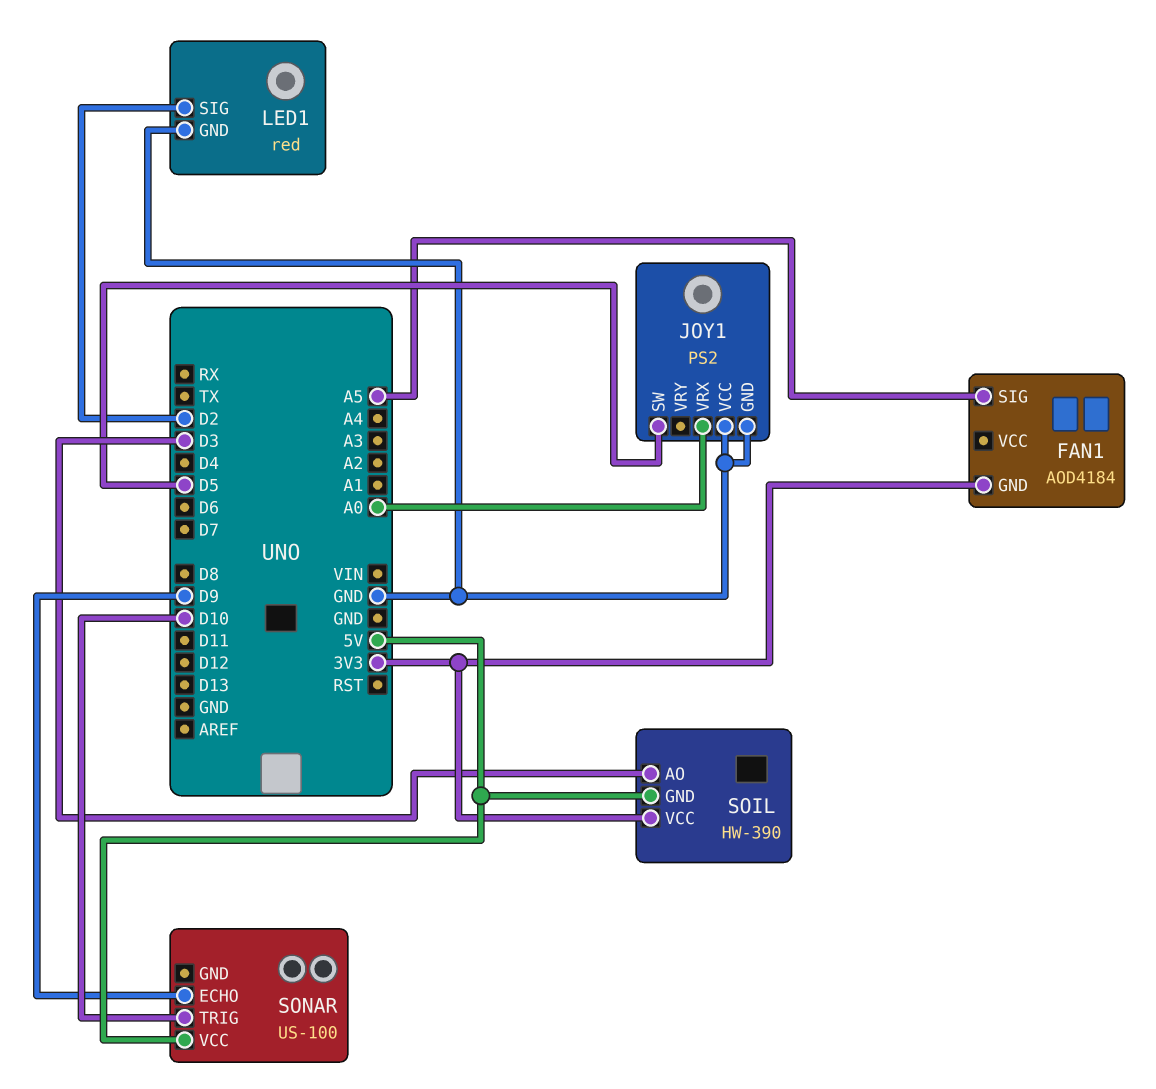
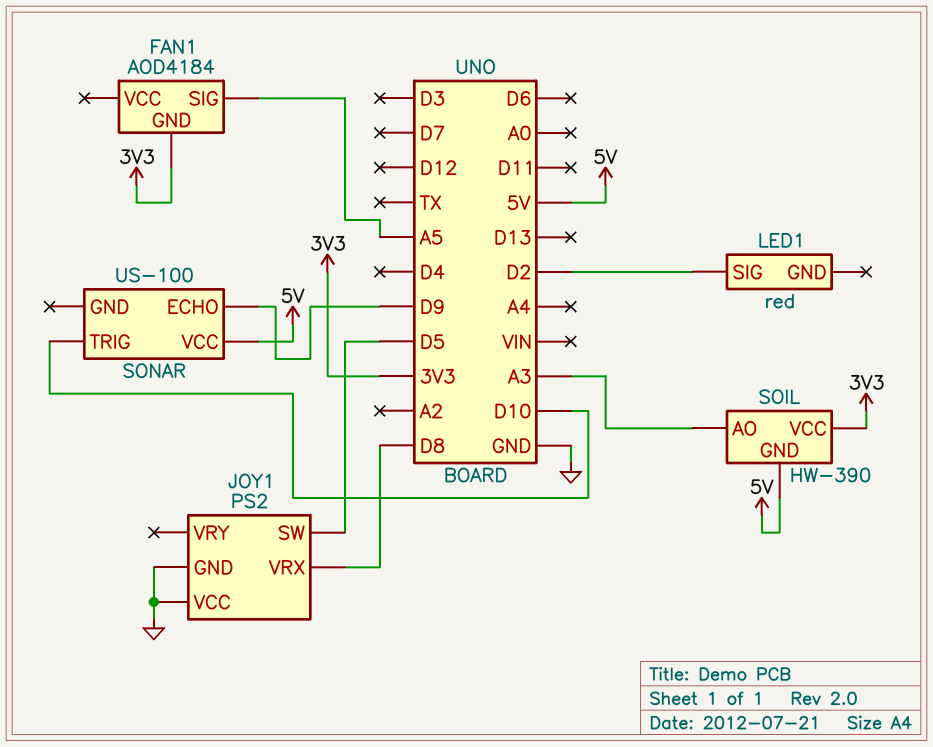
JOY1 pin VRX: A0 -> D8
LED1 pin GND: GND -> none
SOIL pin AO: D3 -> A3

